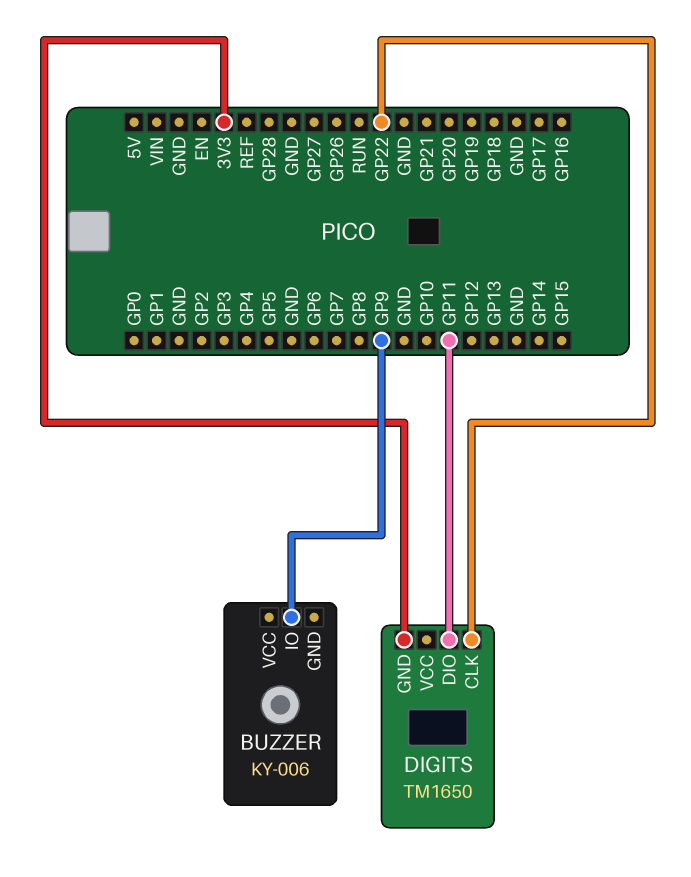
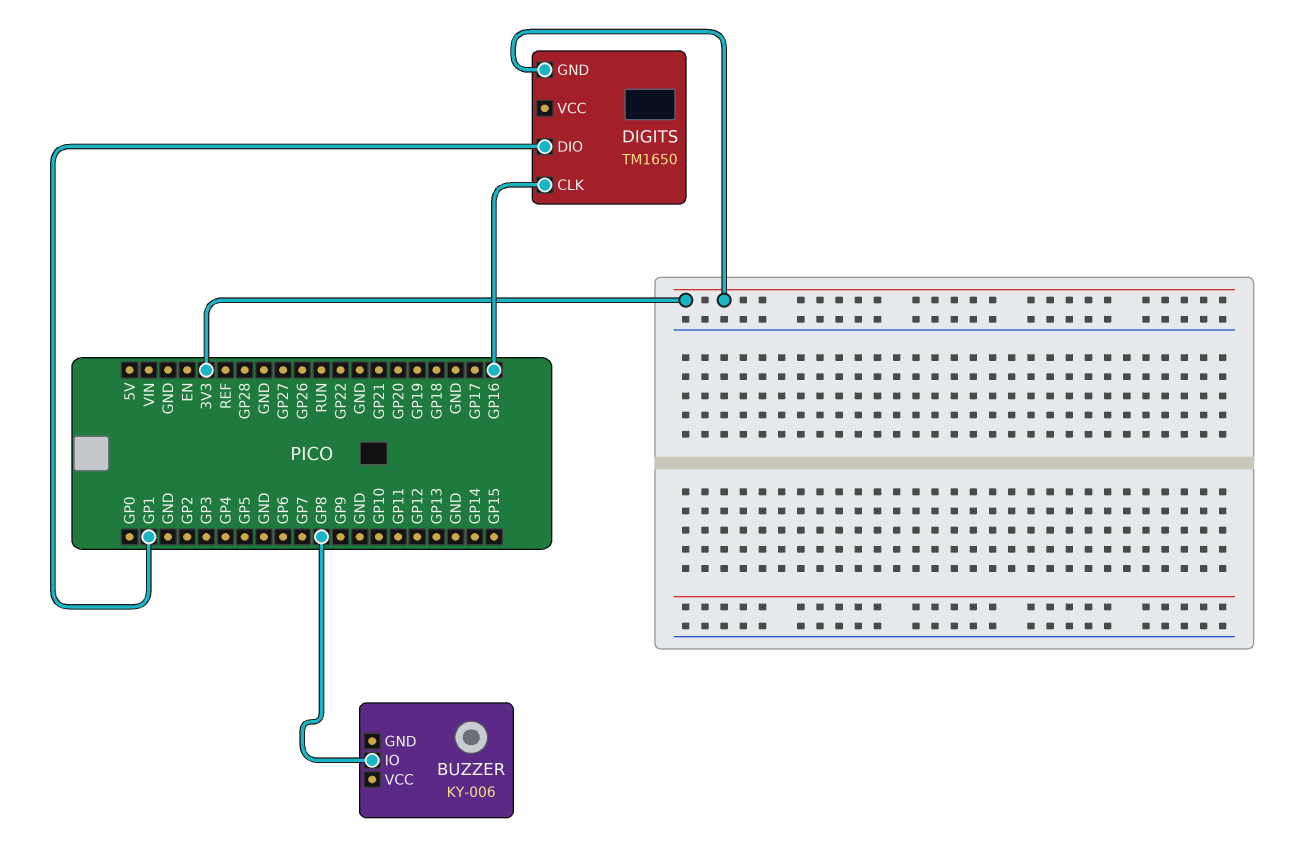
BUZZER pin IO: GP9 -> GP8
DIGITS pin CLK: GP22 -> GP16
DIGITS pin DIO: GP11 -> GP1

